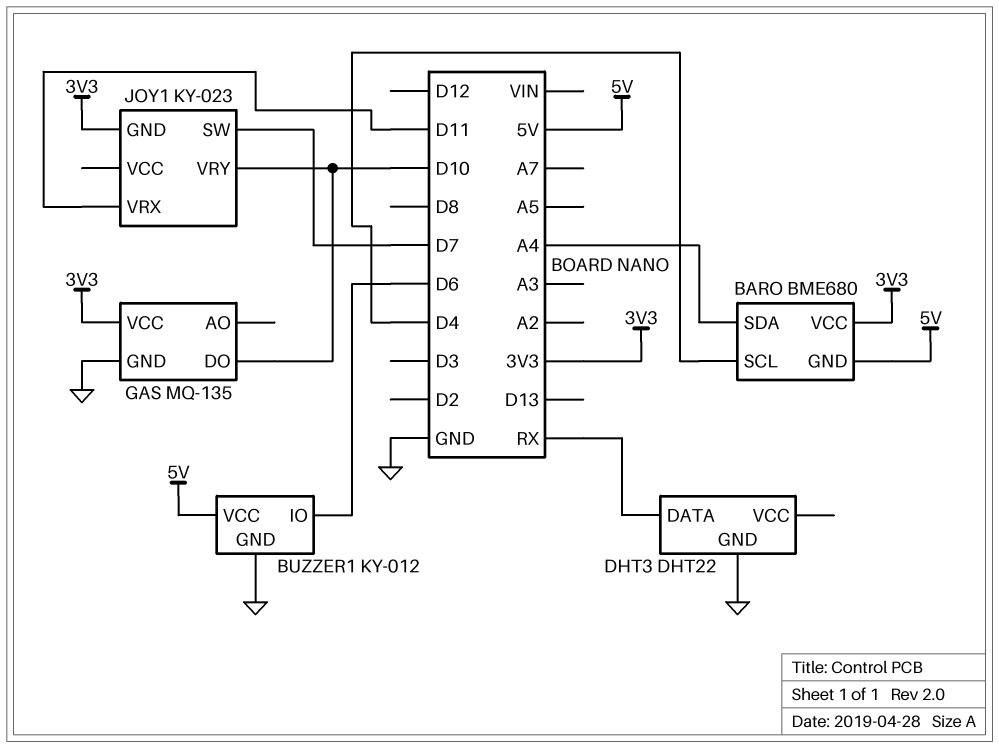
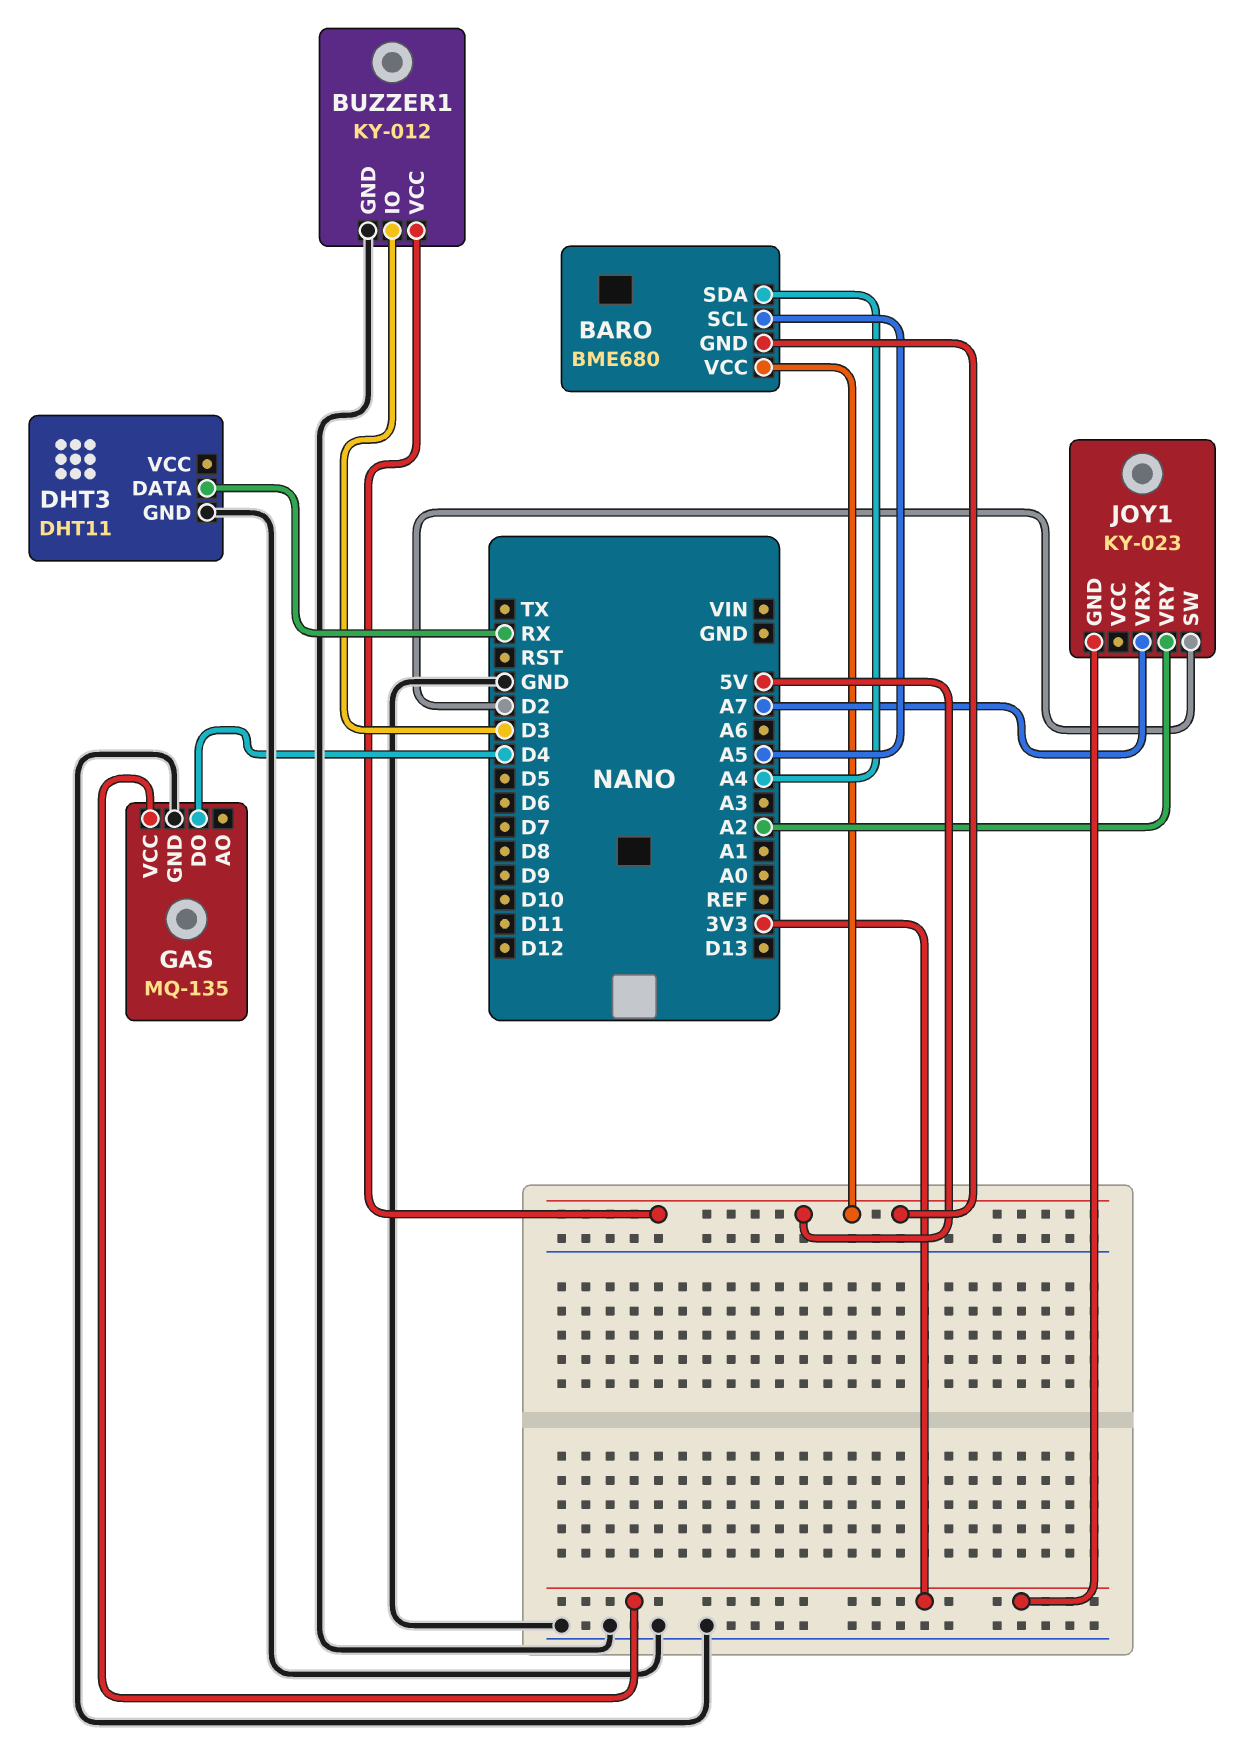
BARO pin SCL: D4 -> A5
BARO pin VCC: 3V3 -> 5V
BUZZER1 pin IO: D6 -> D3
DHT3: DHT22 -> DHT11
GAS pin DO: D10 -> D4
JOY1 pin SW: D7 -> D2
JOY1 pin VRX: D11 -> A7
JOY1 pin VRY: D10 -> A2

